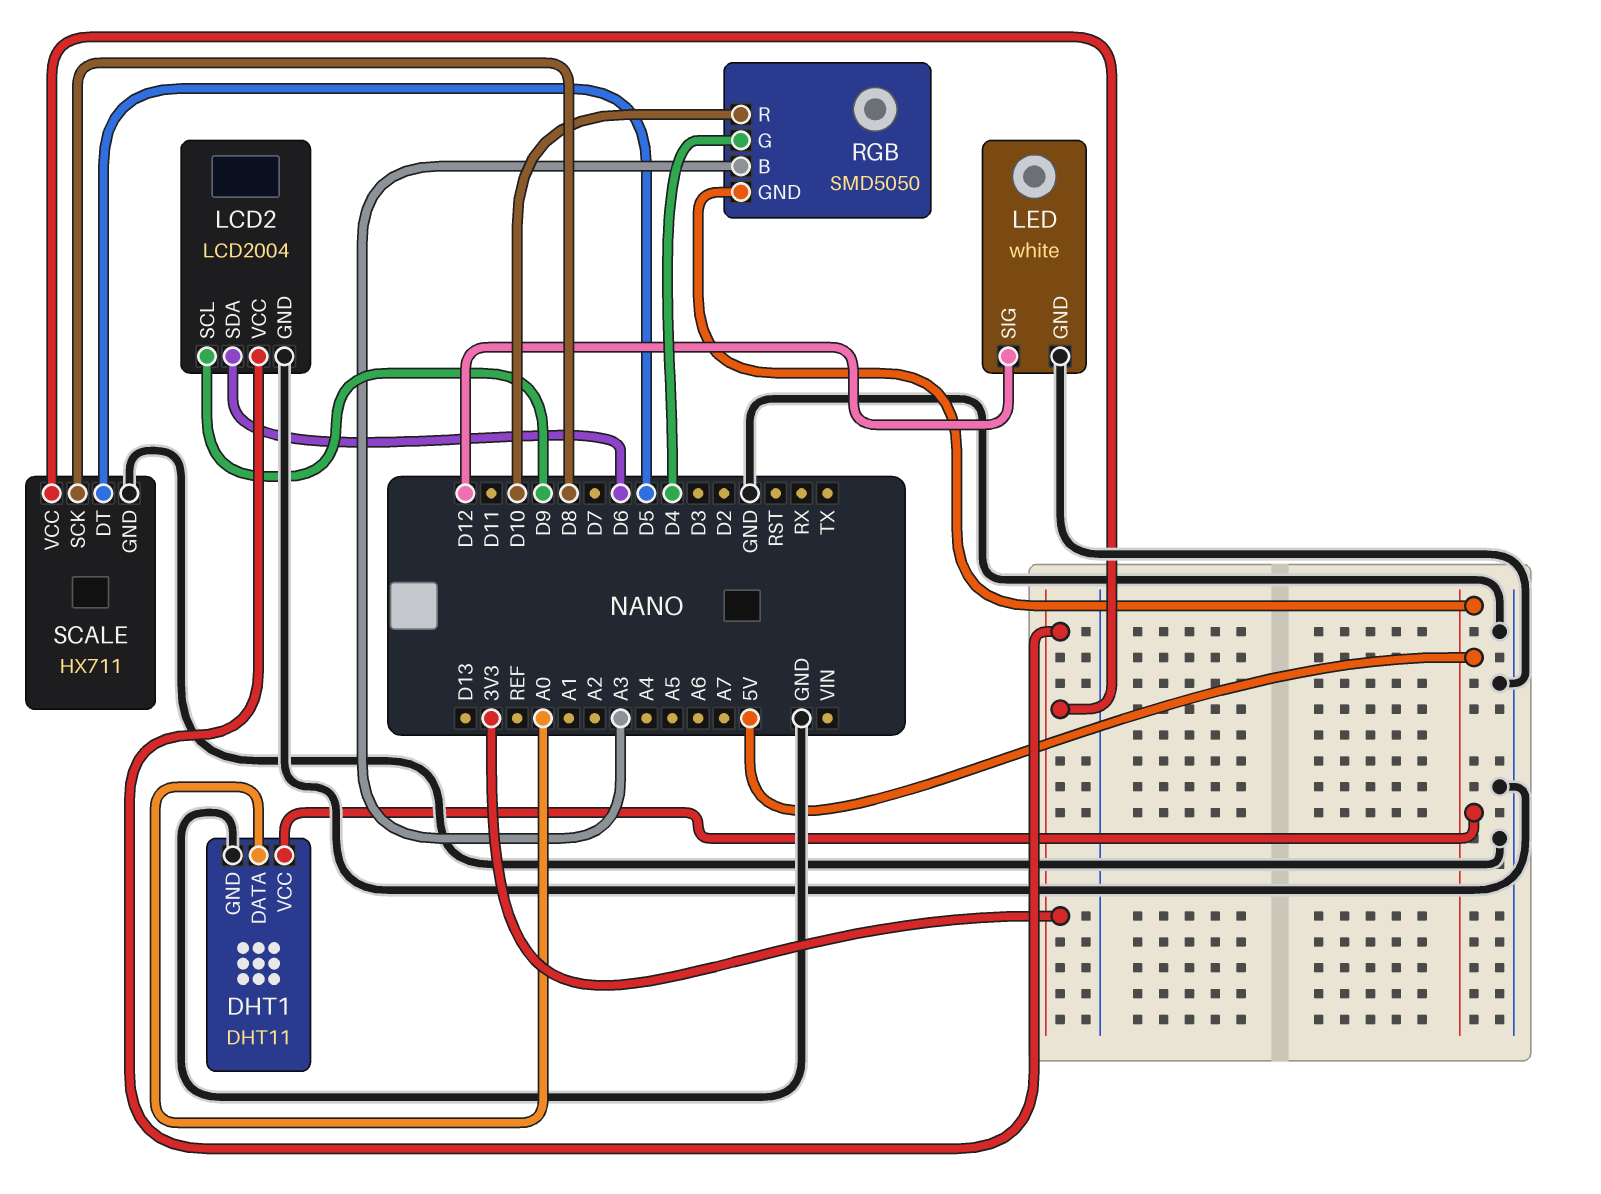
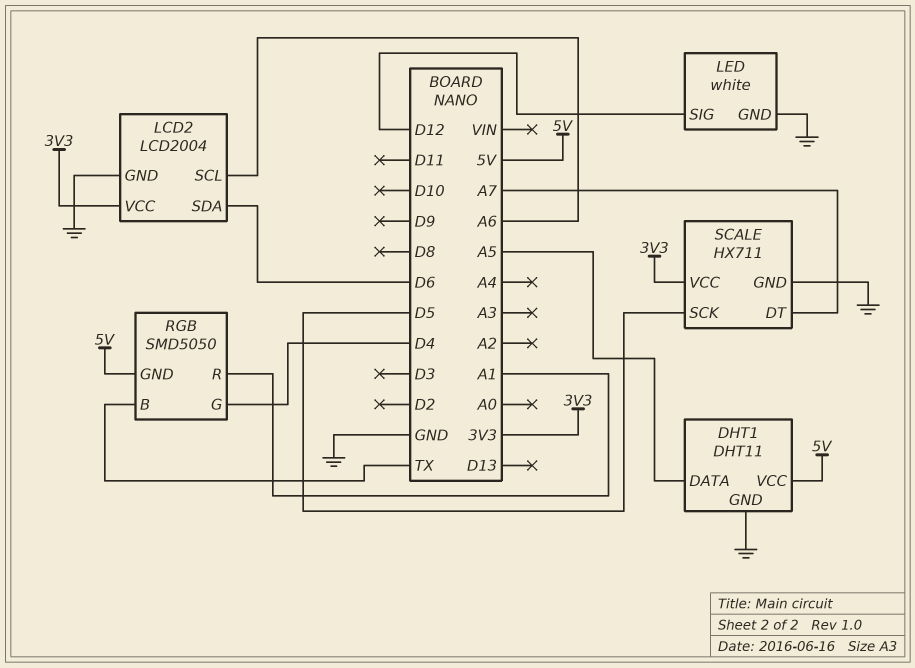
DHT1 pin DATA: A0 -> A5
LCD2 pin SCL: D9 -> A6
RGB pin B: A3 -> TX
RGB pin R: D10 -> A1
SCALE pin DT: D5 -> A7
SCALE pin SCK: D8 -> D5

